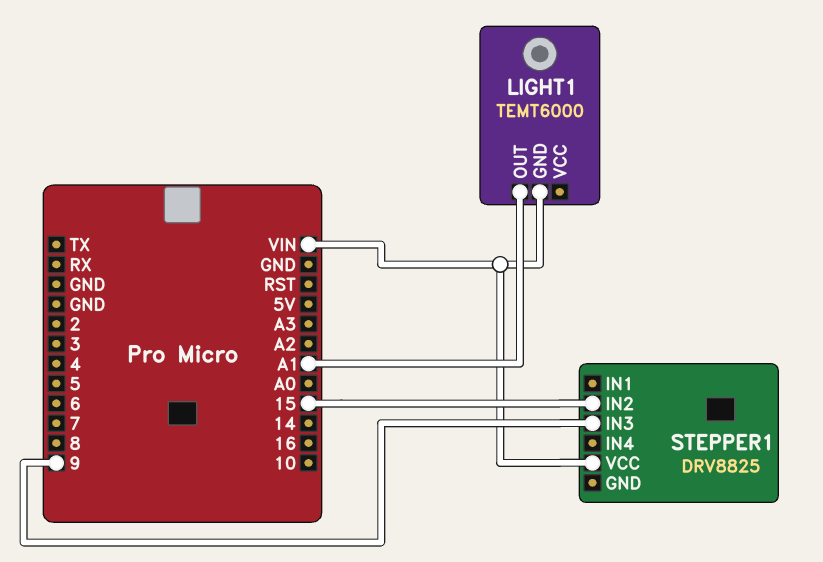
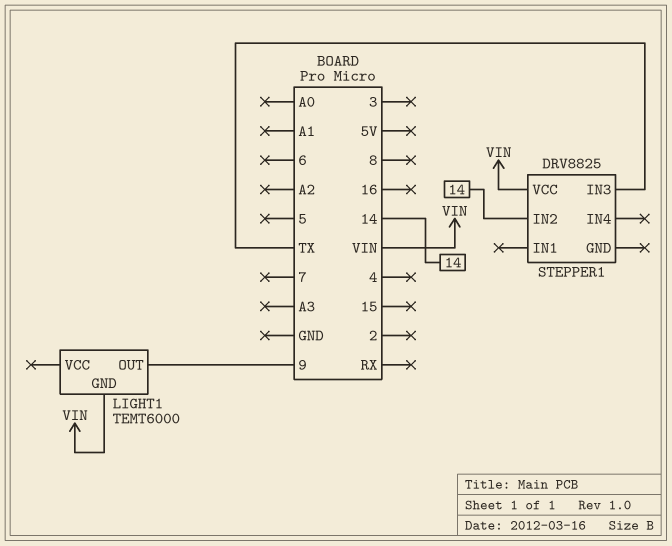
LIGHT1 pin OUT: A1 -> 9
STEPPER1 pin IN2: 15 -> 14
STEPPER1 pin IN3: 9 -> TX

